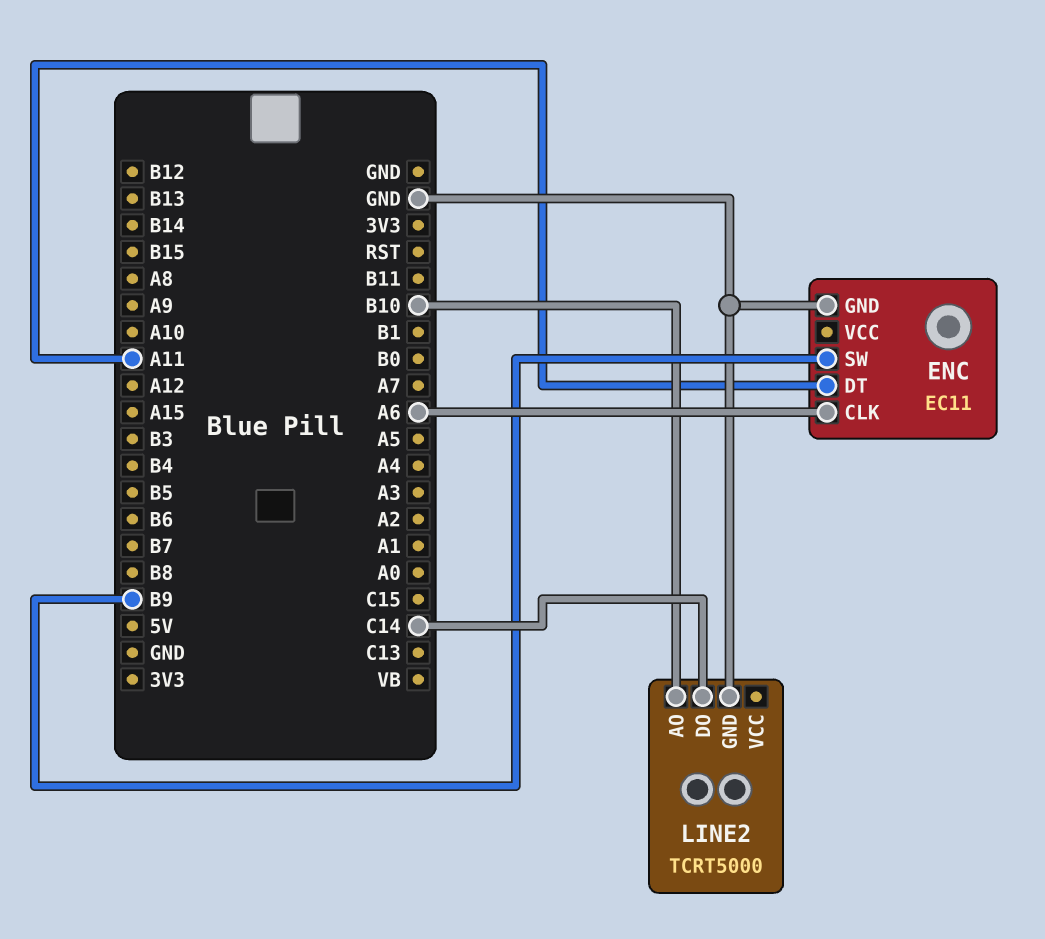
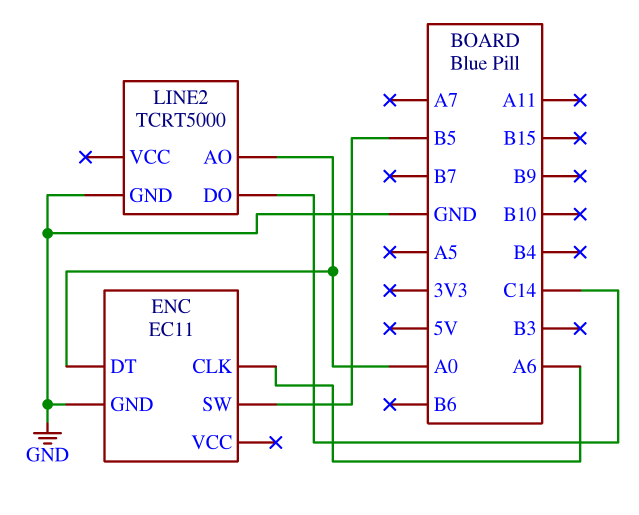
ENC pin DT: A11 -> A0
ENC pin SW: B9 -> B5
LINE2 pin AO: B10 -> A0

